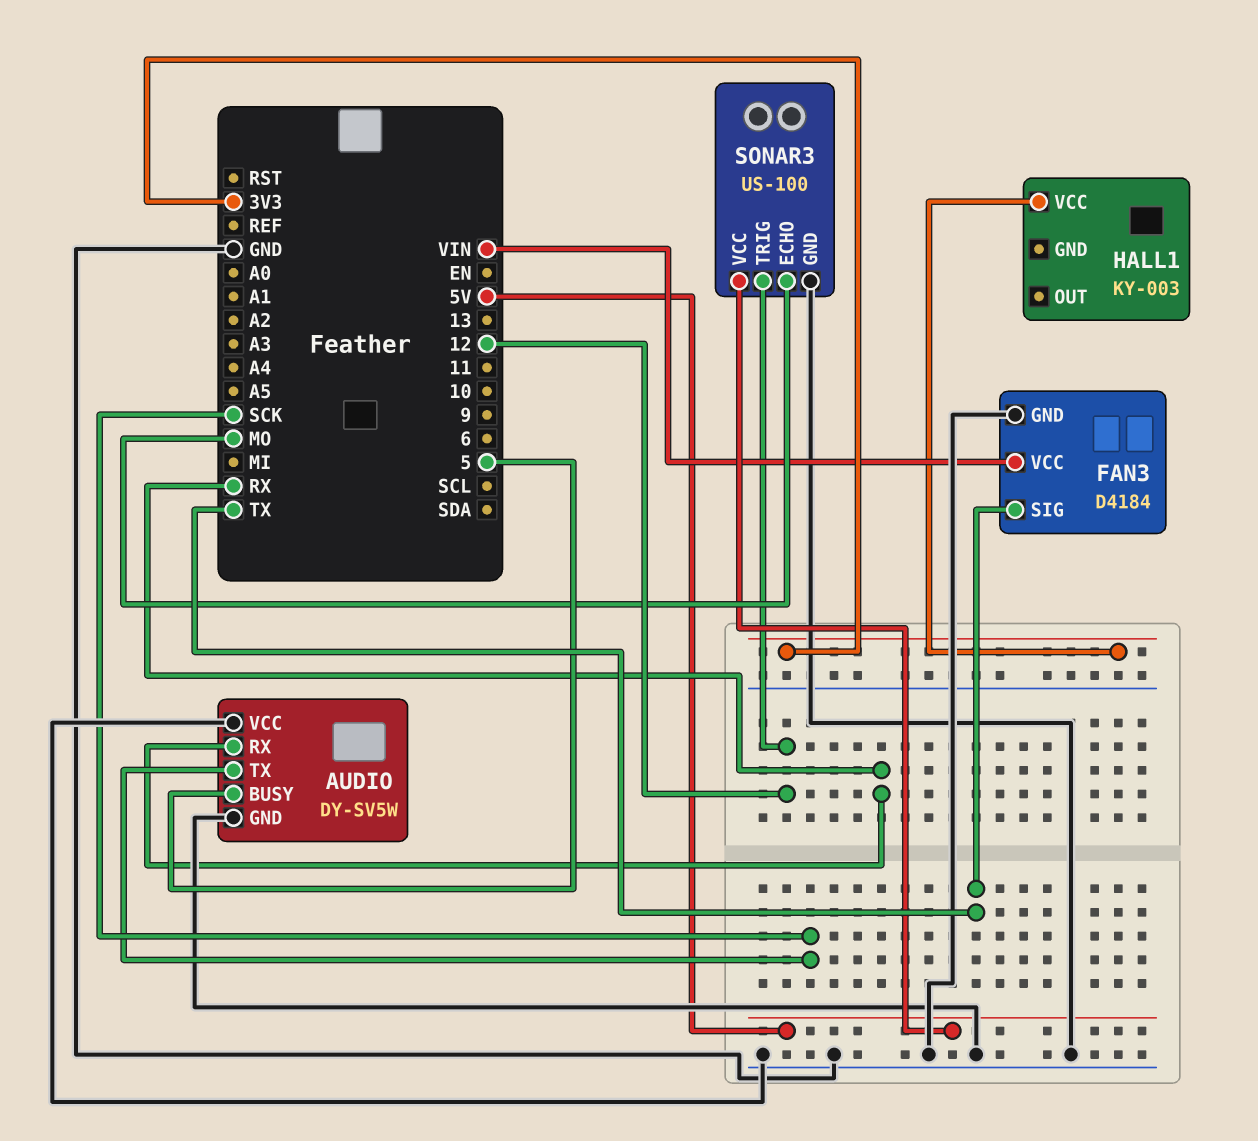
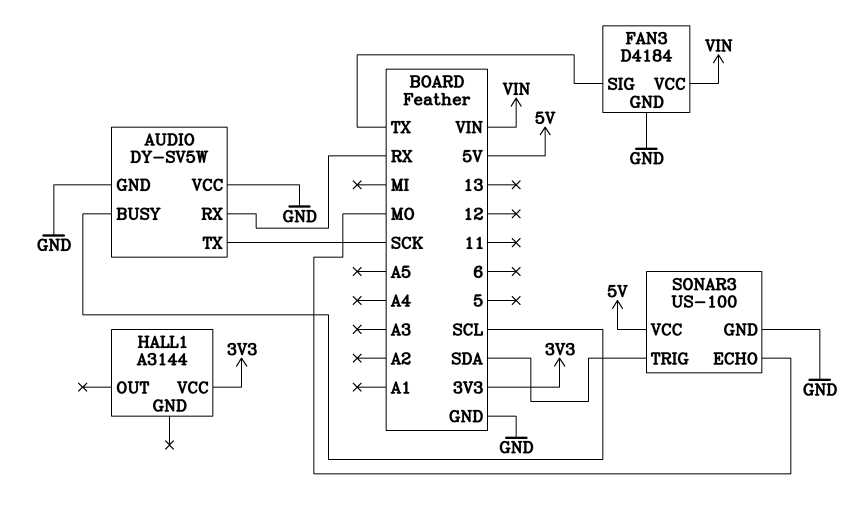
AUDIO pin BUSY: 5 -> SCL
HALL1: KY-003 -> A3144
SONAR3 pin TRIG: 12 -> SDA

